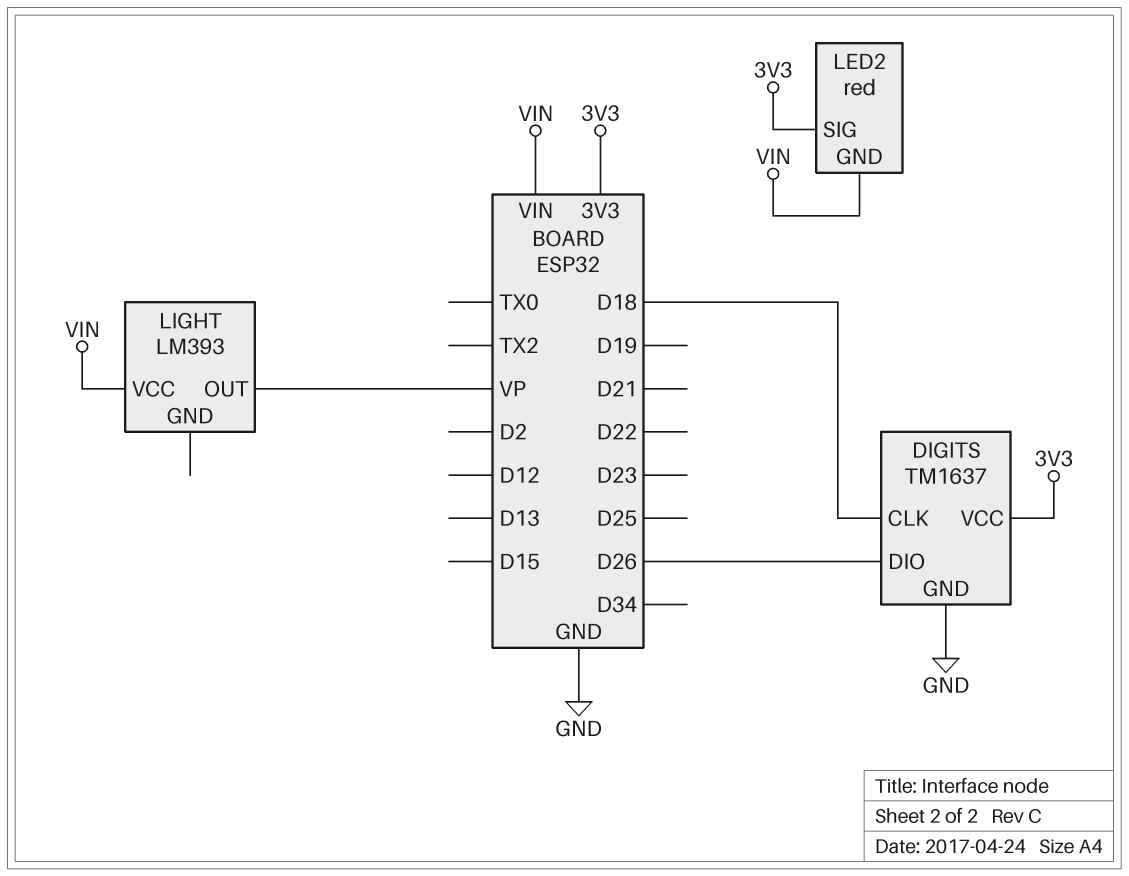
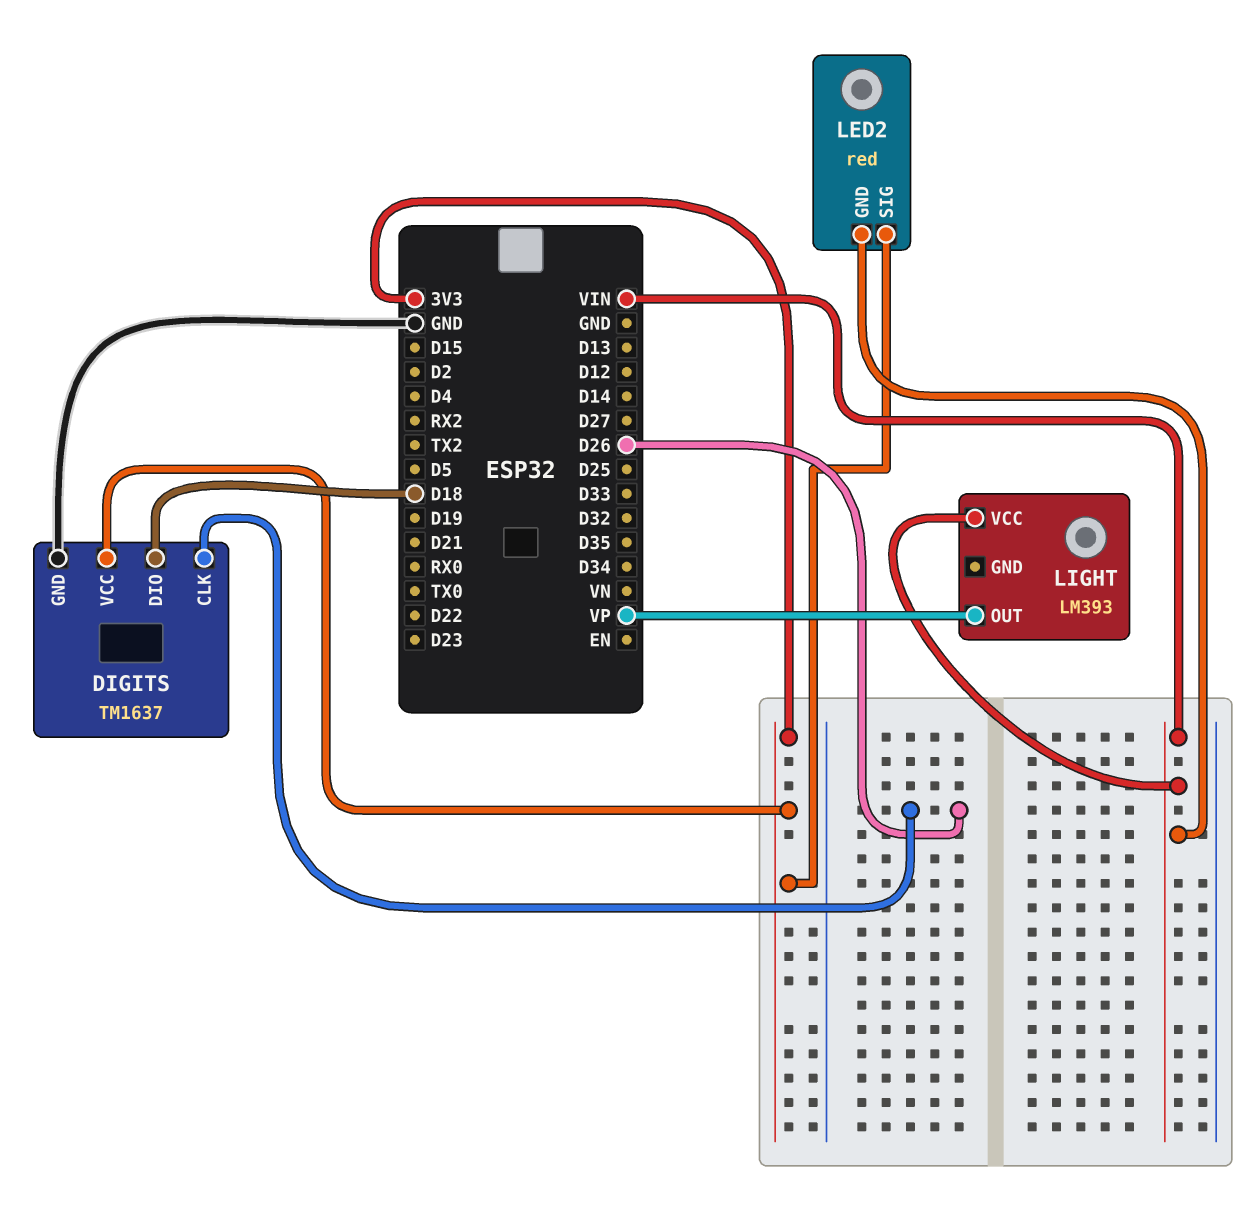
DIGITS pin CLK: D18 -> D26
DIGITS pin DIO: D26 -> D18

